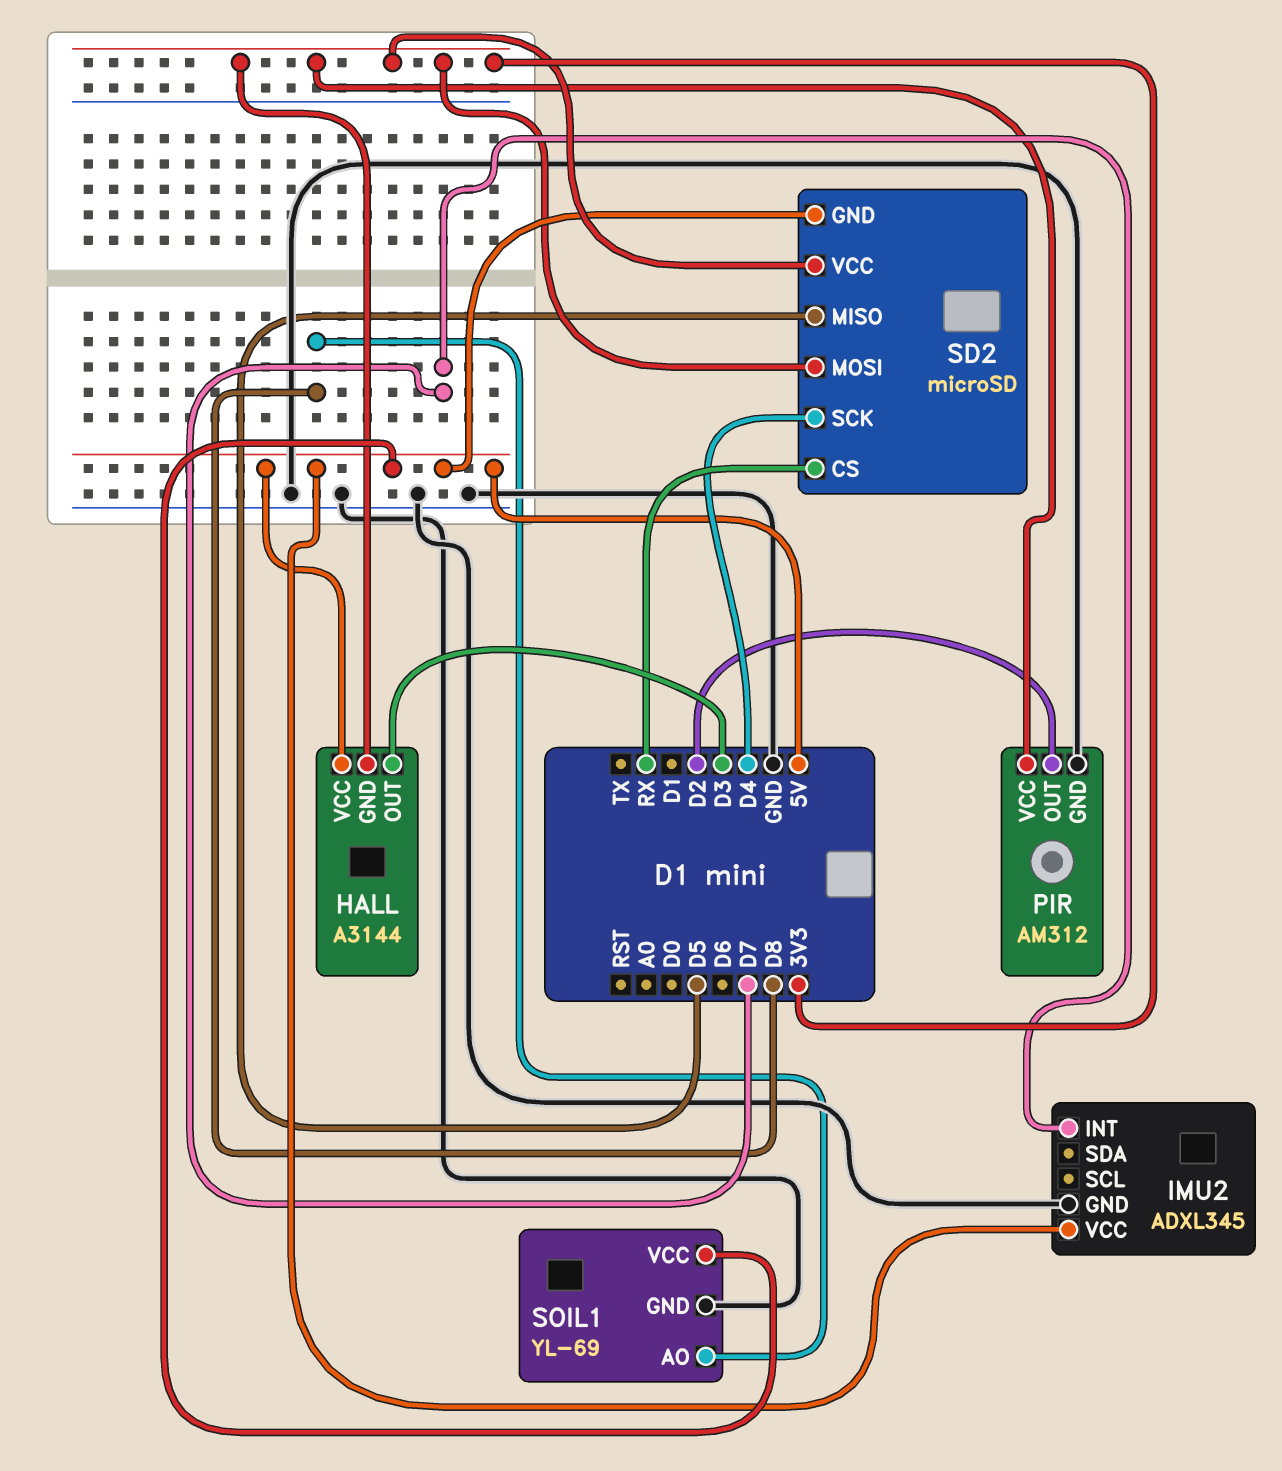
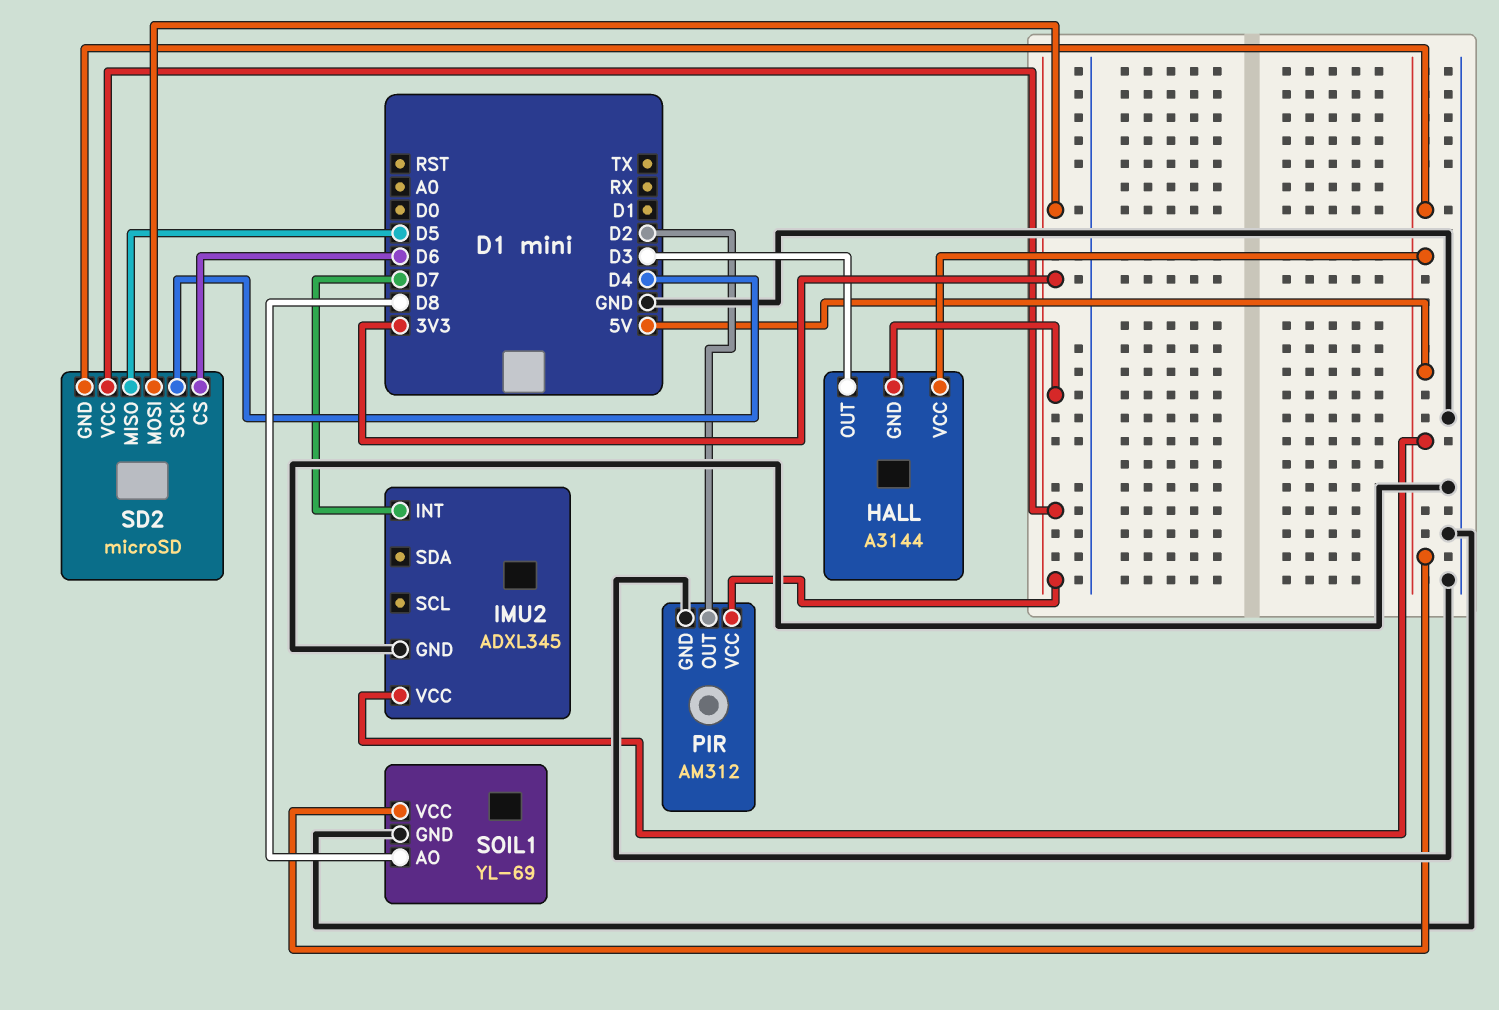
SD2 pin CS: RX -> D6

